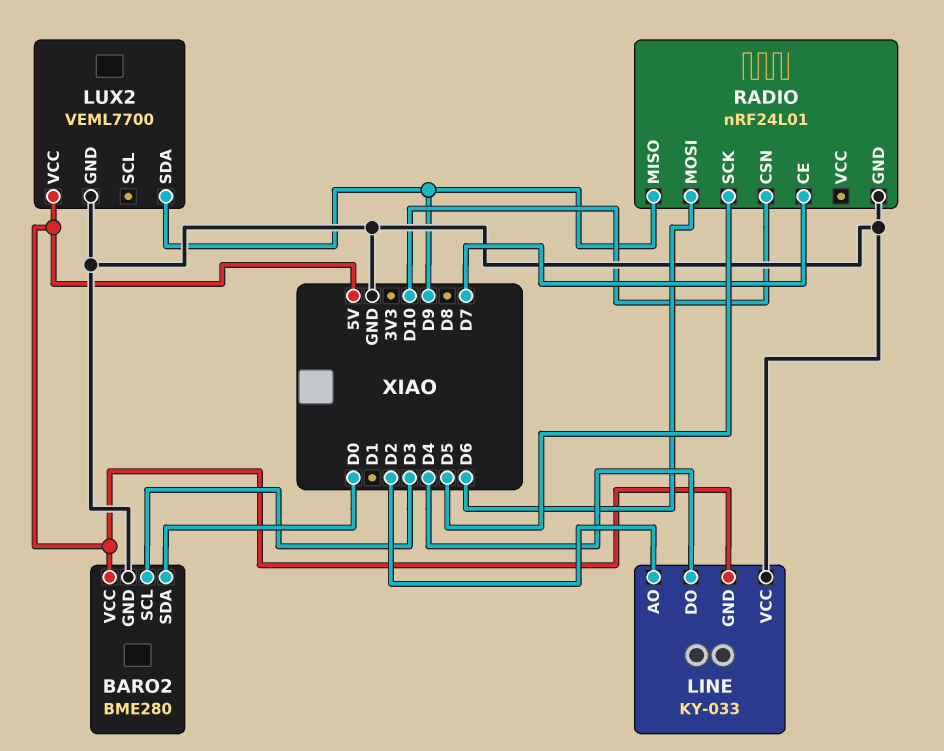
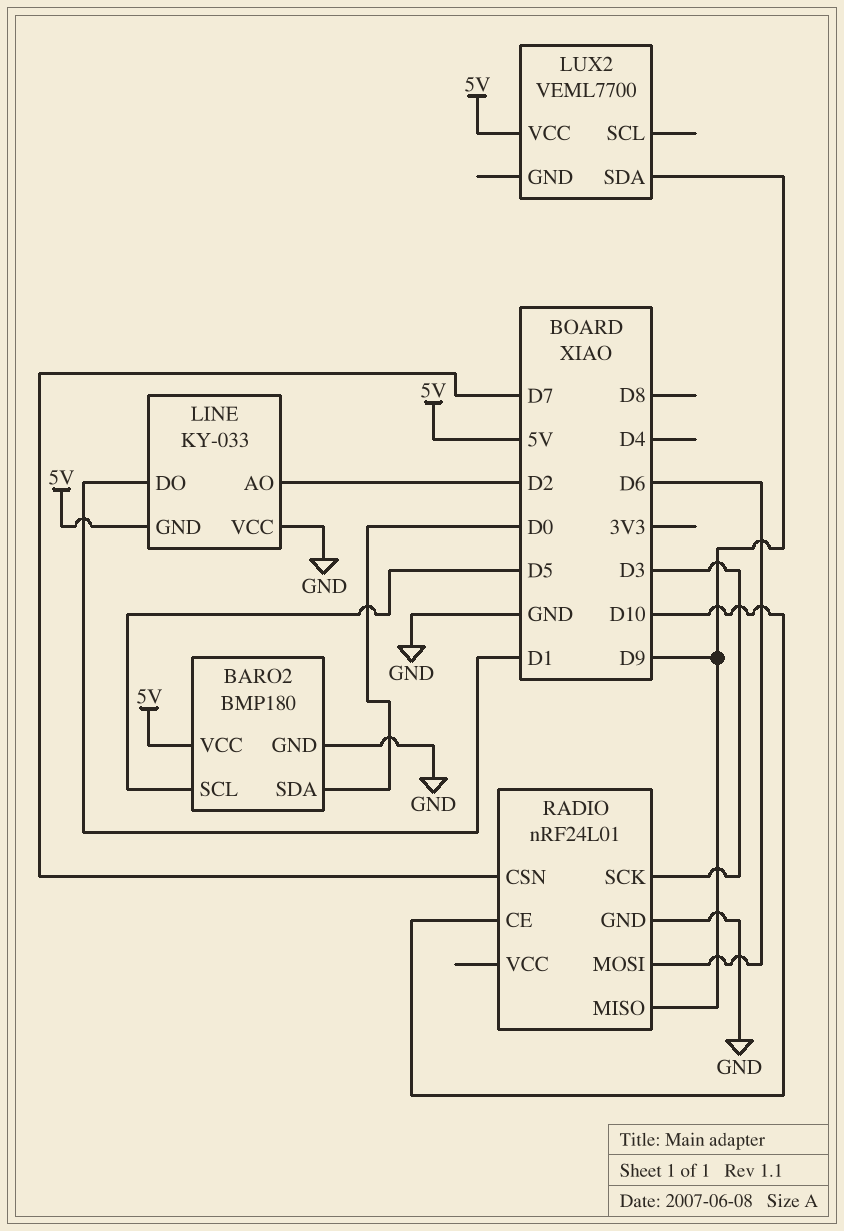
BARO2: BME280 -> BMP180
BARO2 pin SCL: D3 -> D5
LINE pin DO: D4 -> D1
LUX2 pin GND: GND -> none
RADIO pin CE: D7 -> D10
RADIO pin CSN: D10 -> D7
RADIO pin SCK: D5 -> D3

